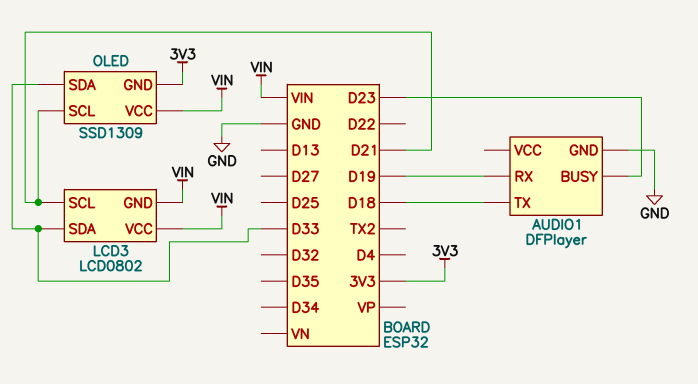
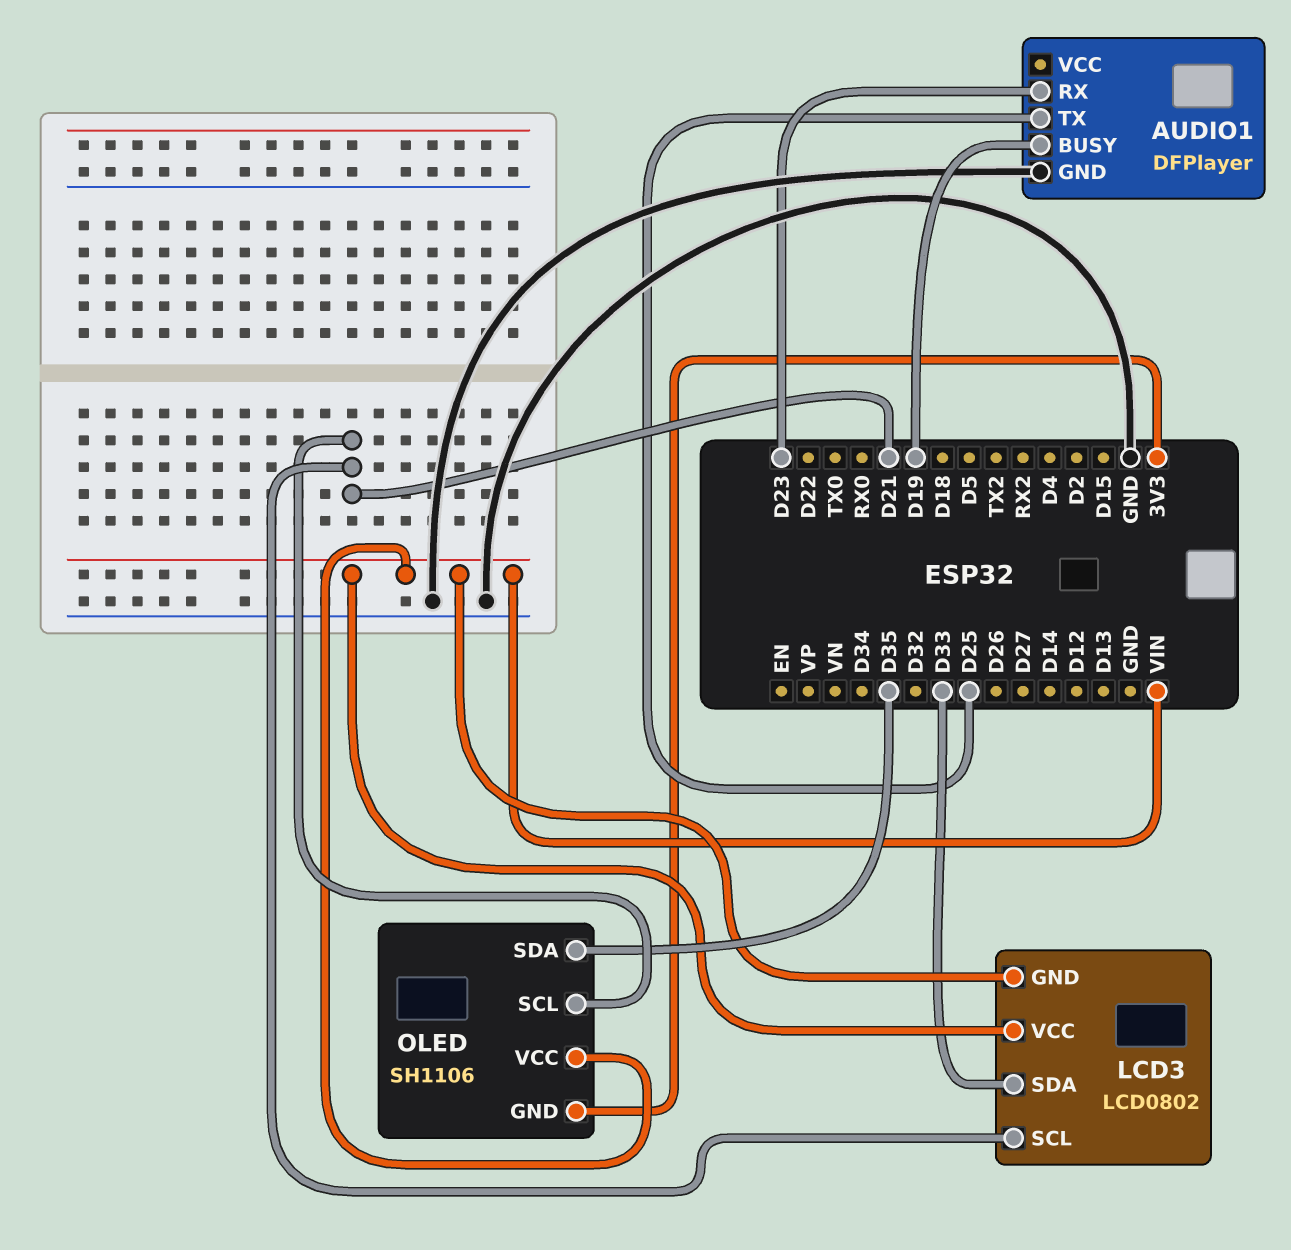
AUDIO1 pin BUSY: D23 -> D19
AUDIO1 pin RX: D19 -> D23
AUDIO1 pin TX: D18 -> D25
OLED: SSD1309 -> SH1106
OLED pin SDA: D33 -> D35

